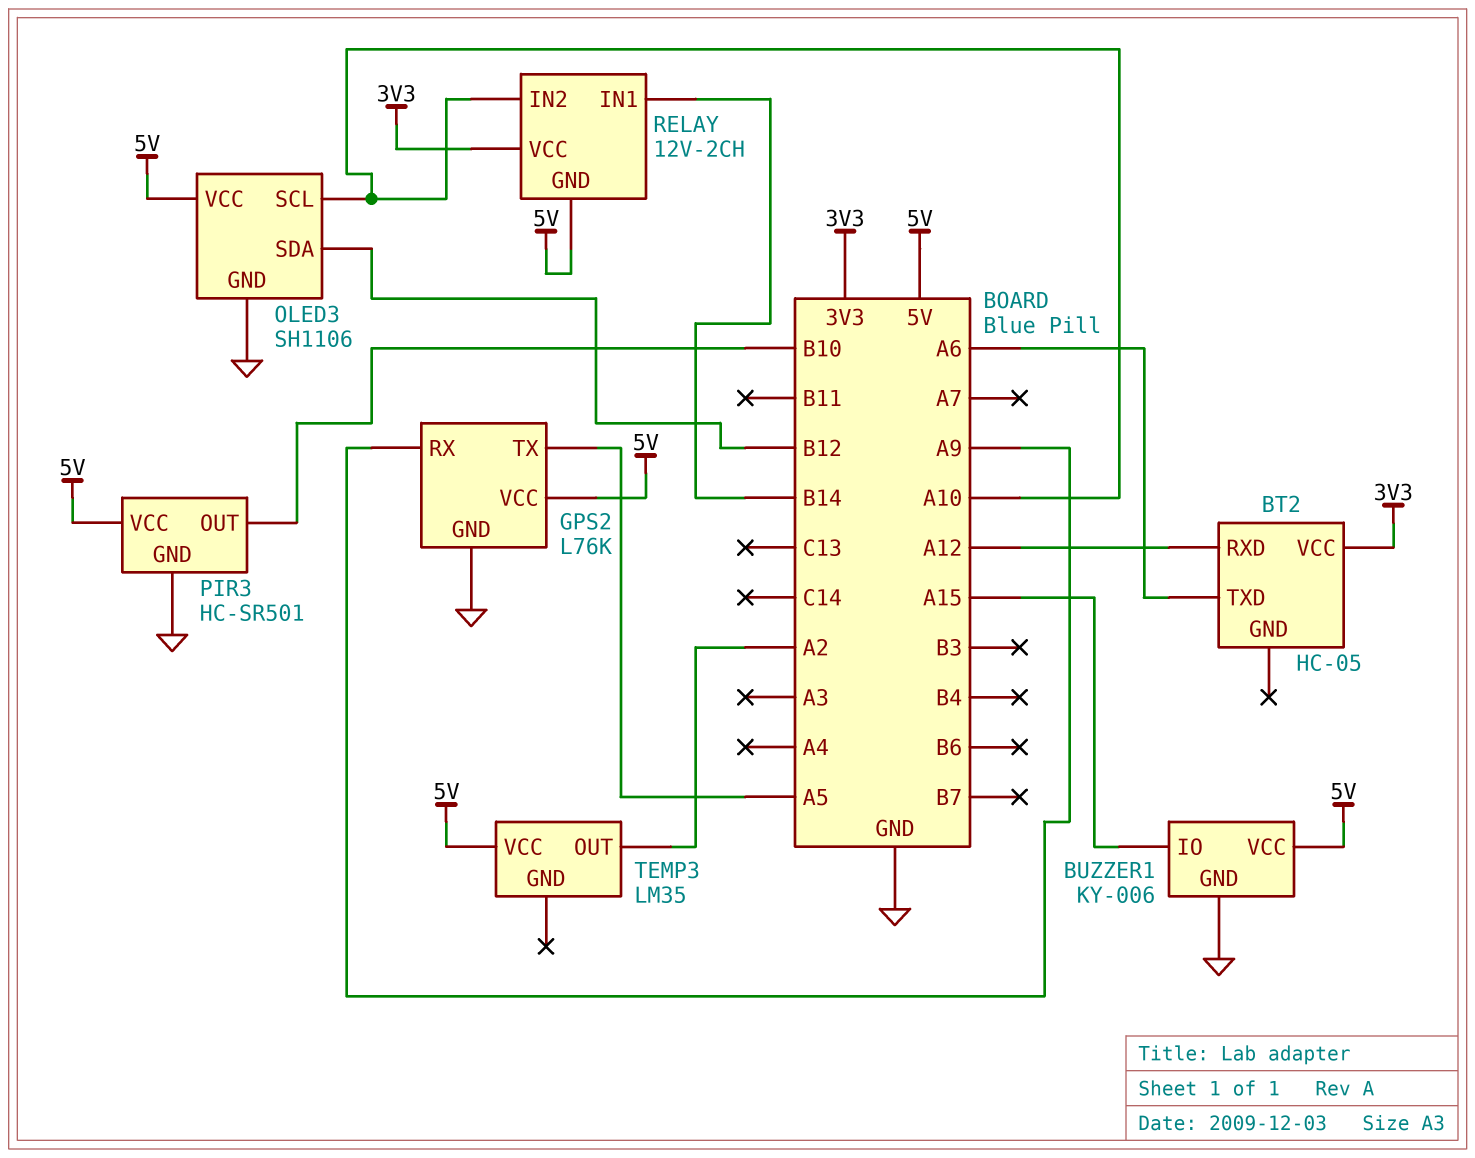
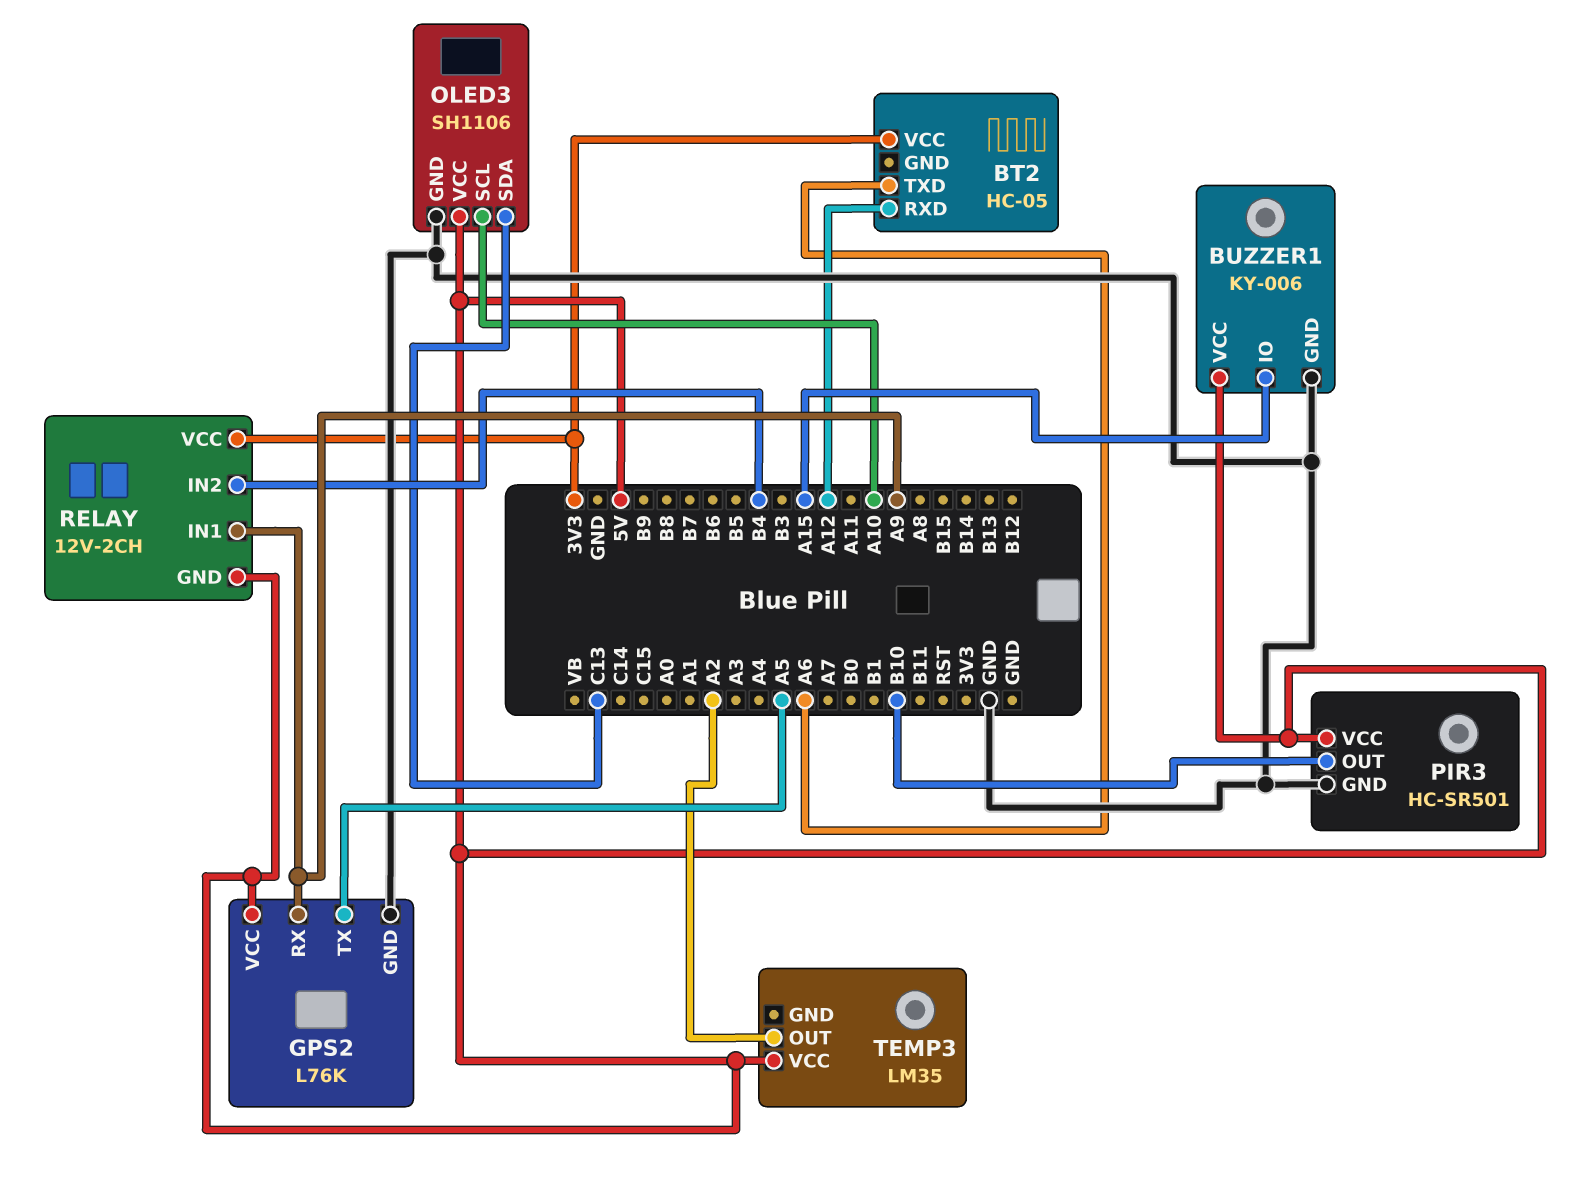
OLED3 pin SDA: B12 -> C13
RELAY pin IN1: B14 -> A9
RELAY pin IN2: A10 -> B4

